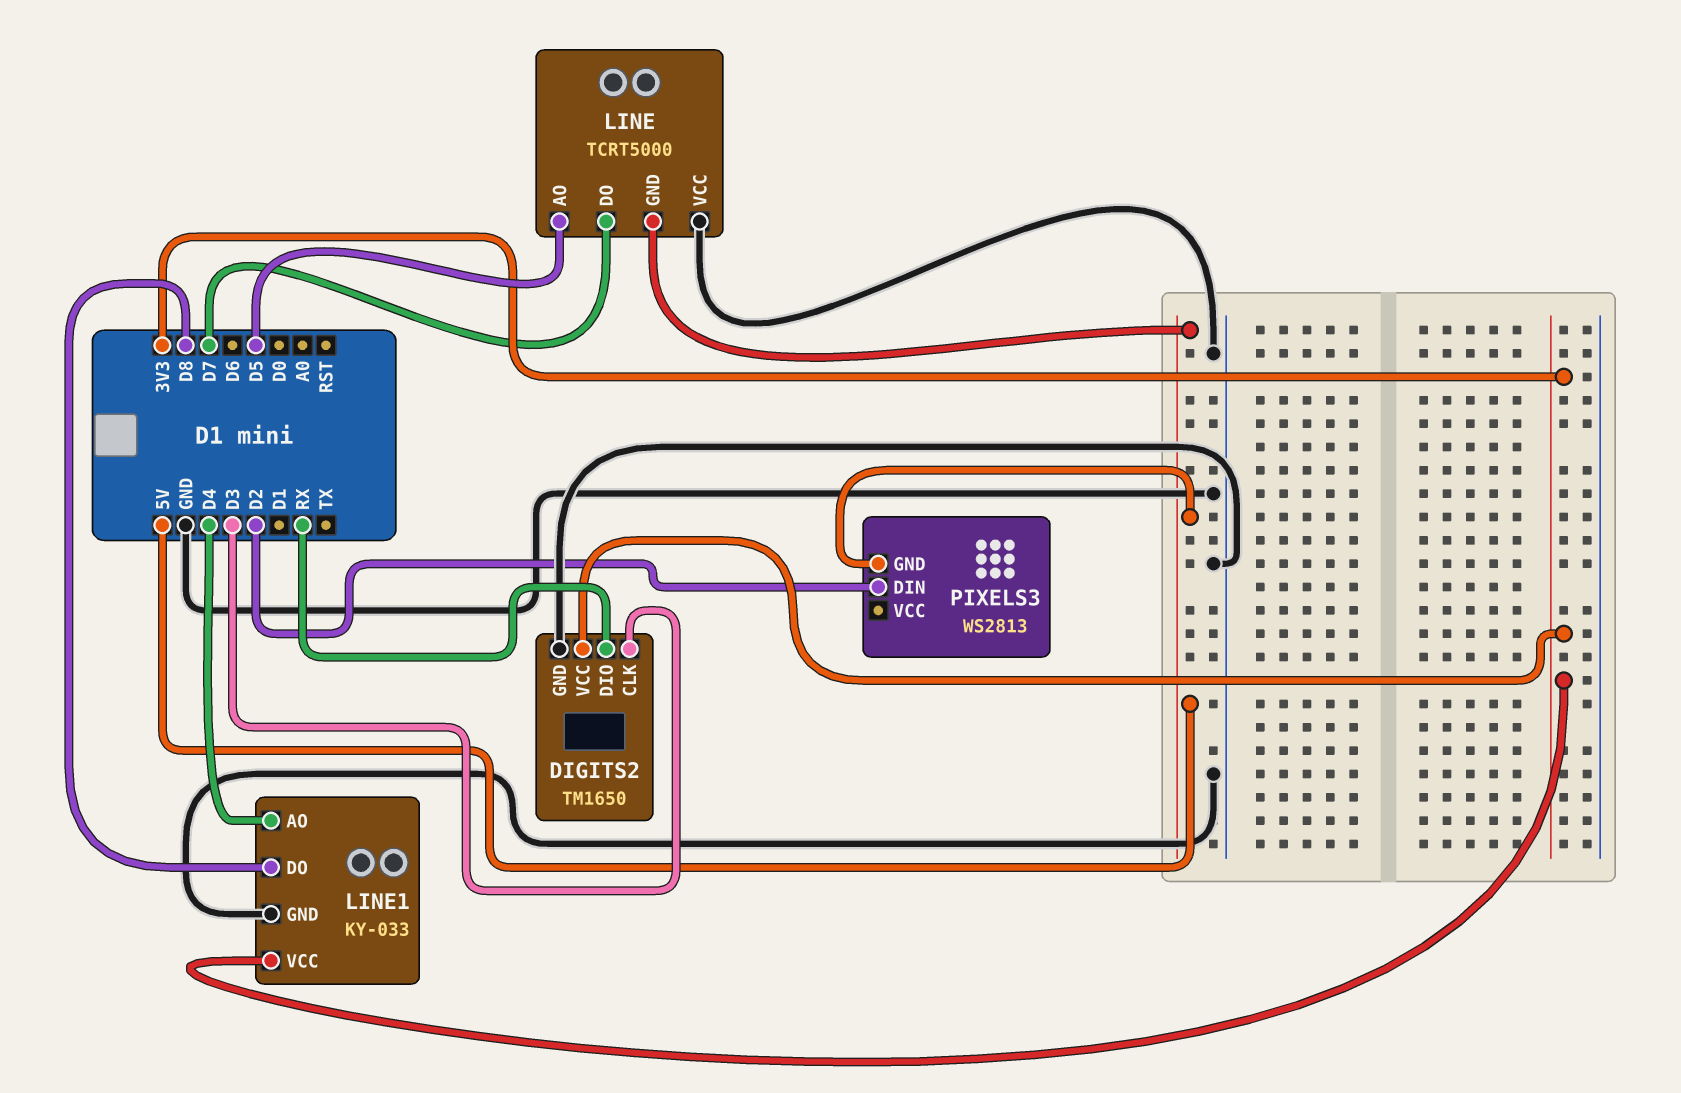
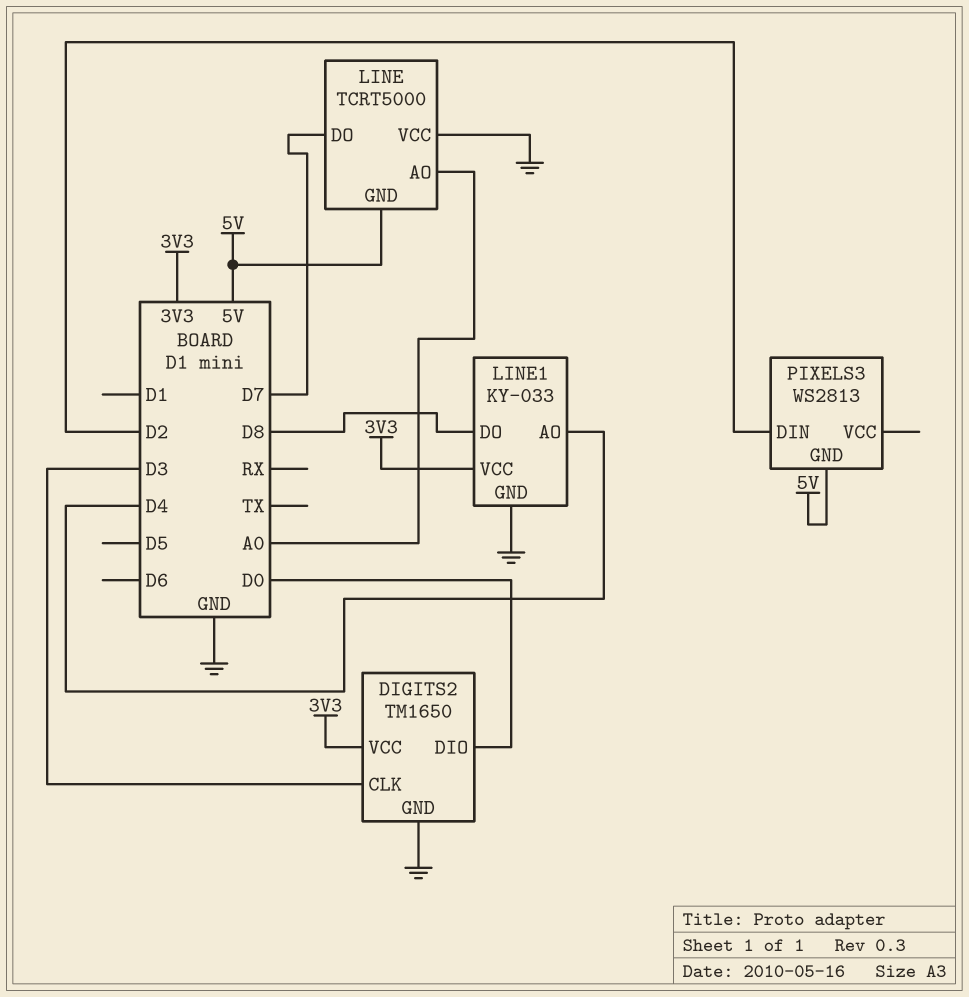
DIGITS2 pin DIO: RX -> D0
LINE pin AO: D5 -> A0

